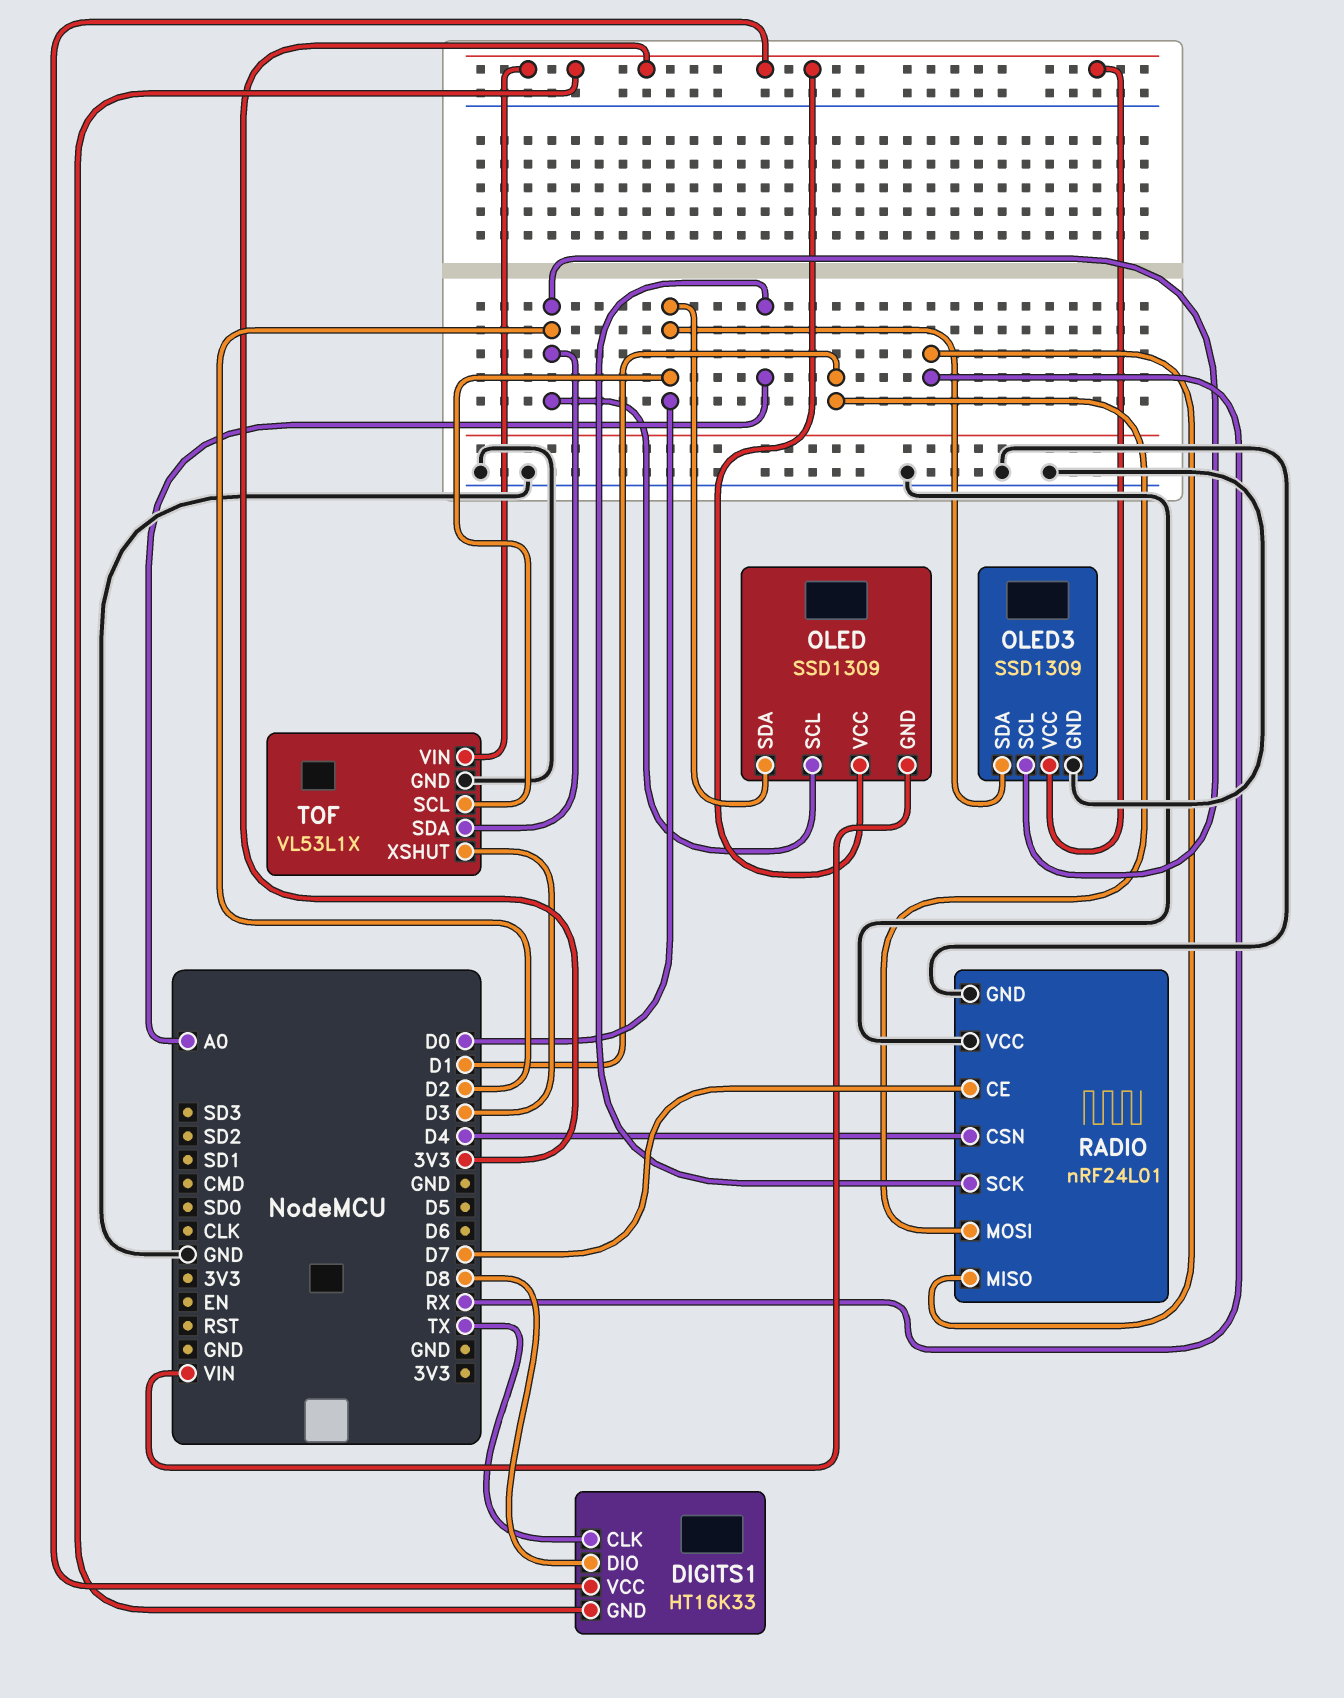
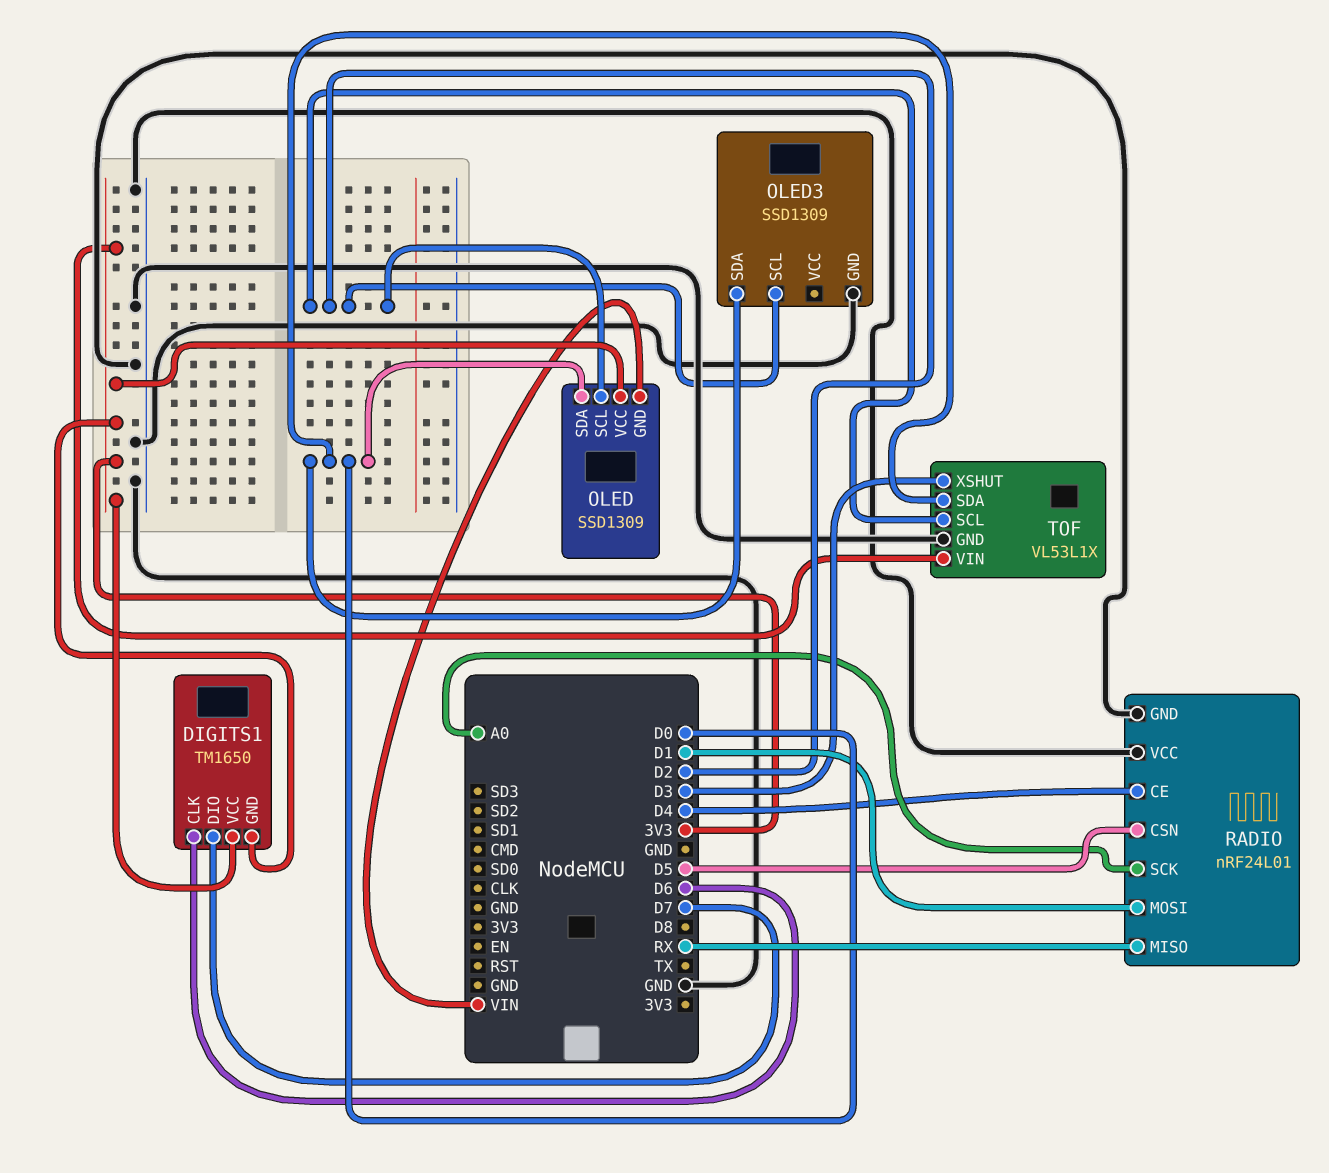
DIGITS1: HT16K33 -> TM1650
DIGITS1 pin CLK: TX -> D6
DIGITS1 pin DIO: D8 -> D7
OLED3 pin VCC: 3V3 -> none
RADIO pin CE: D7 -> D4
RADIO pin CSN: D4 -> D5
TOF pin SCL: D0 -> D2
TOF pin SDA: D2 -> D0

